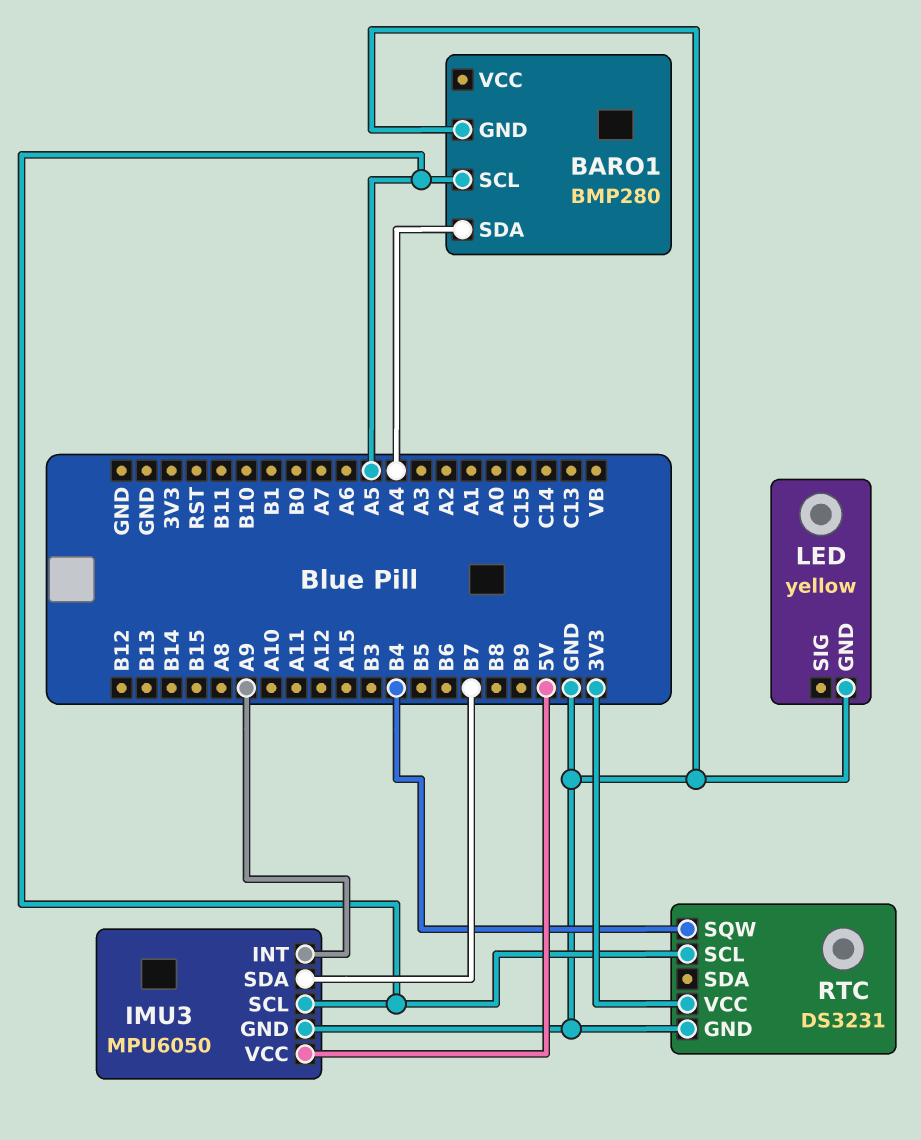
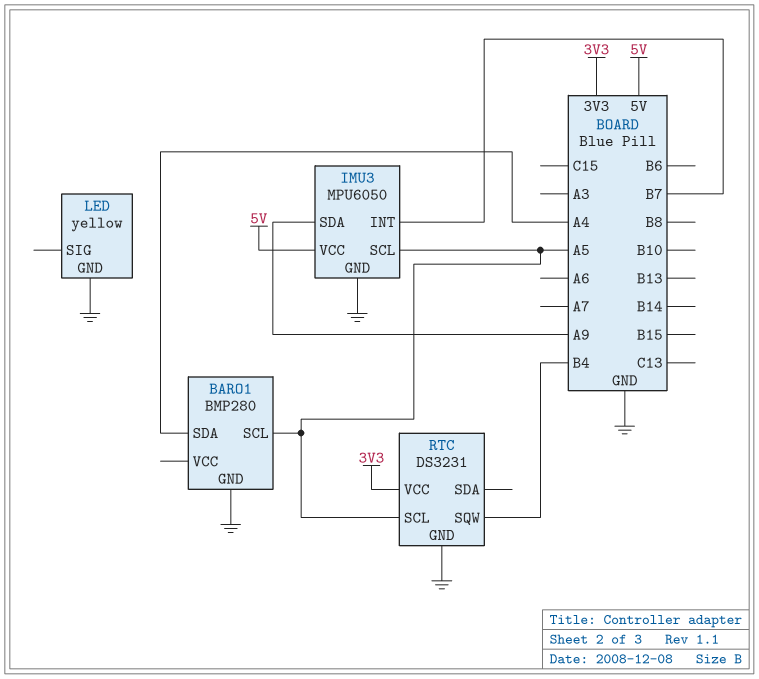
IMU3 pin INT: A9 -> B7
IMU3 pin SDA: B7 -> A9

